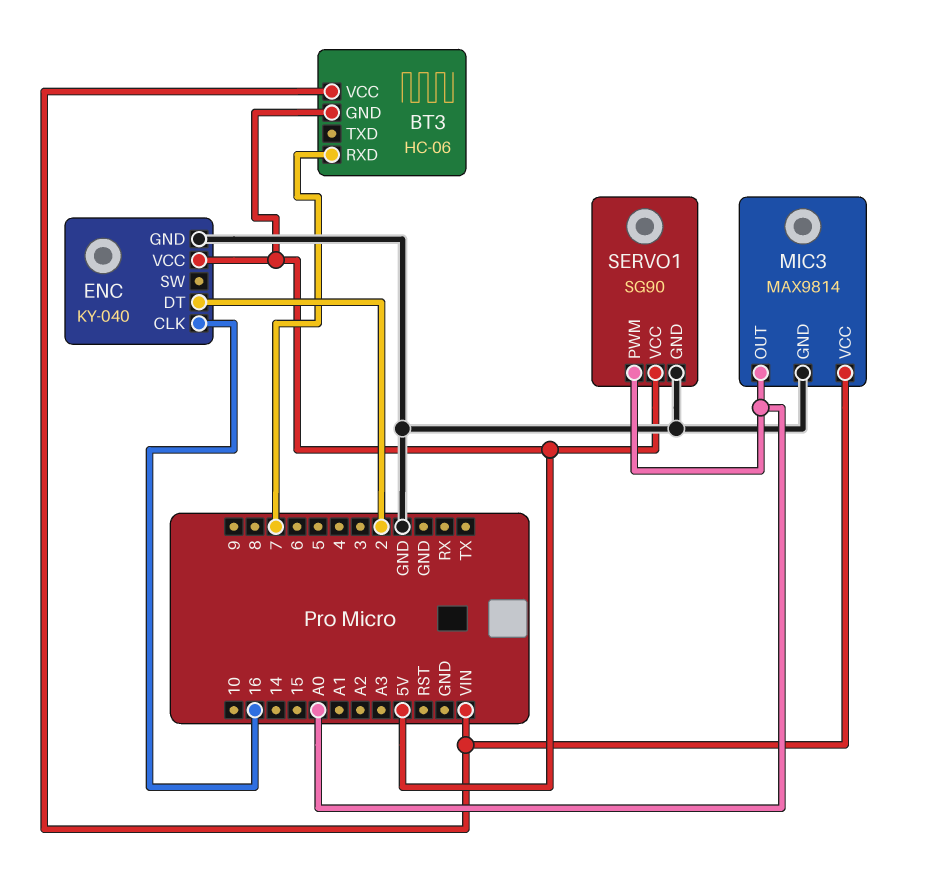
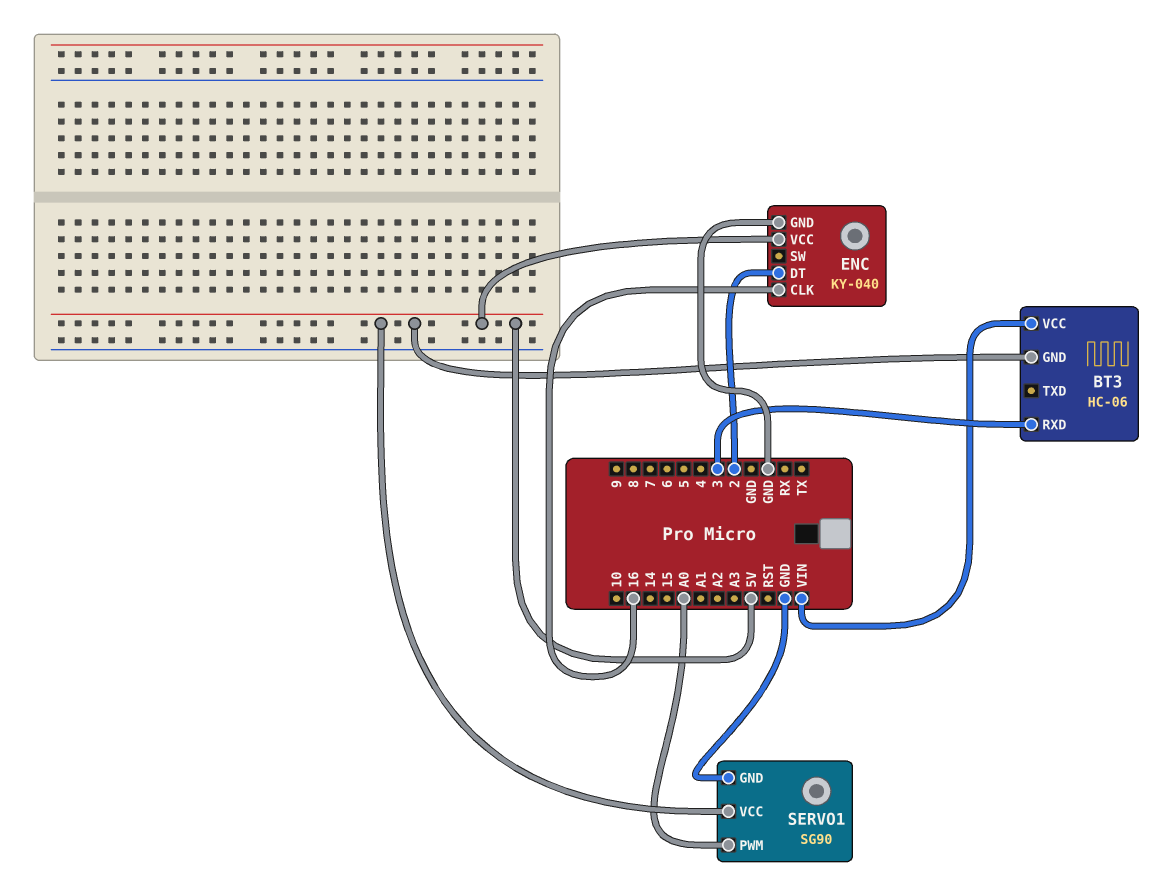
BT3 pin RXD: 7 -> 3
MIC3: MAX9814 -> none
MIC3 pin GND: GND -> none
MIC3 pin OUT: A0 -> none
MIC3 pin VCC: VIN -> none

